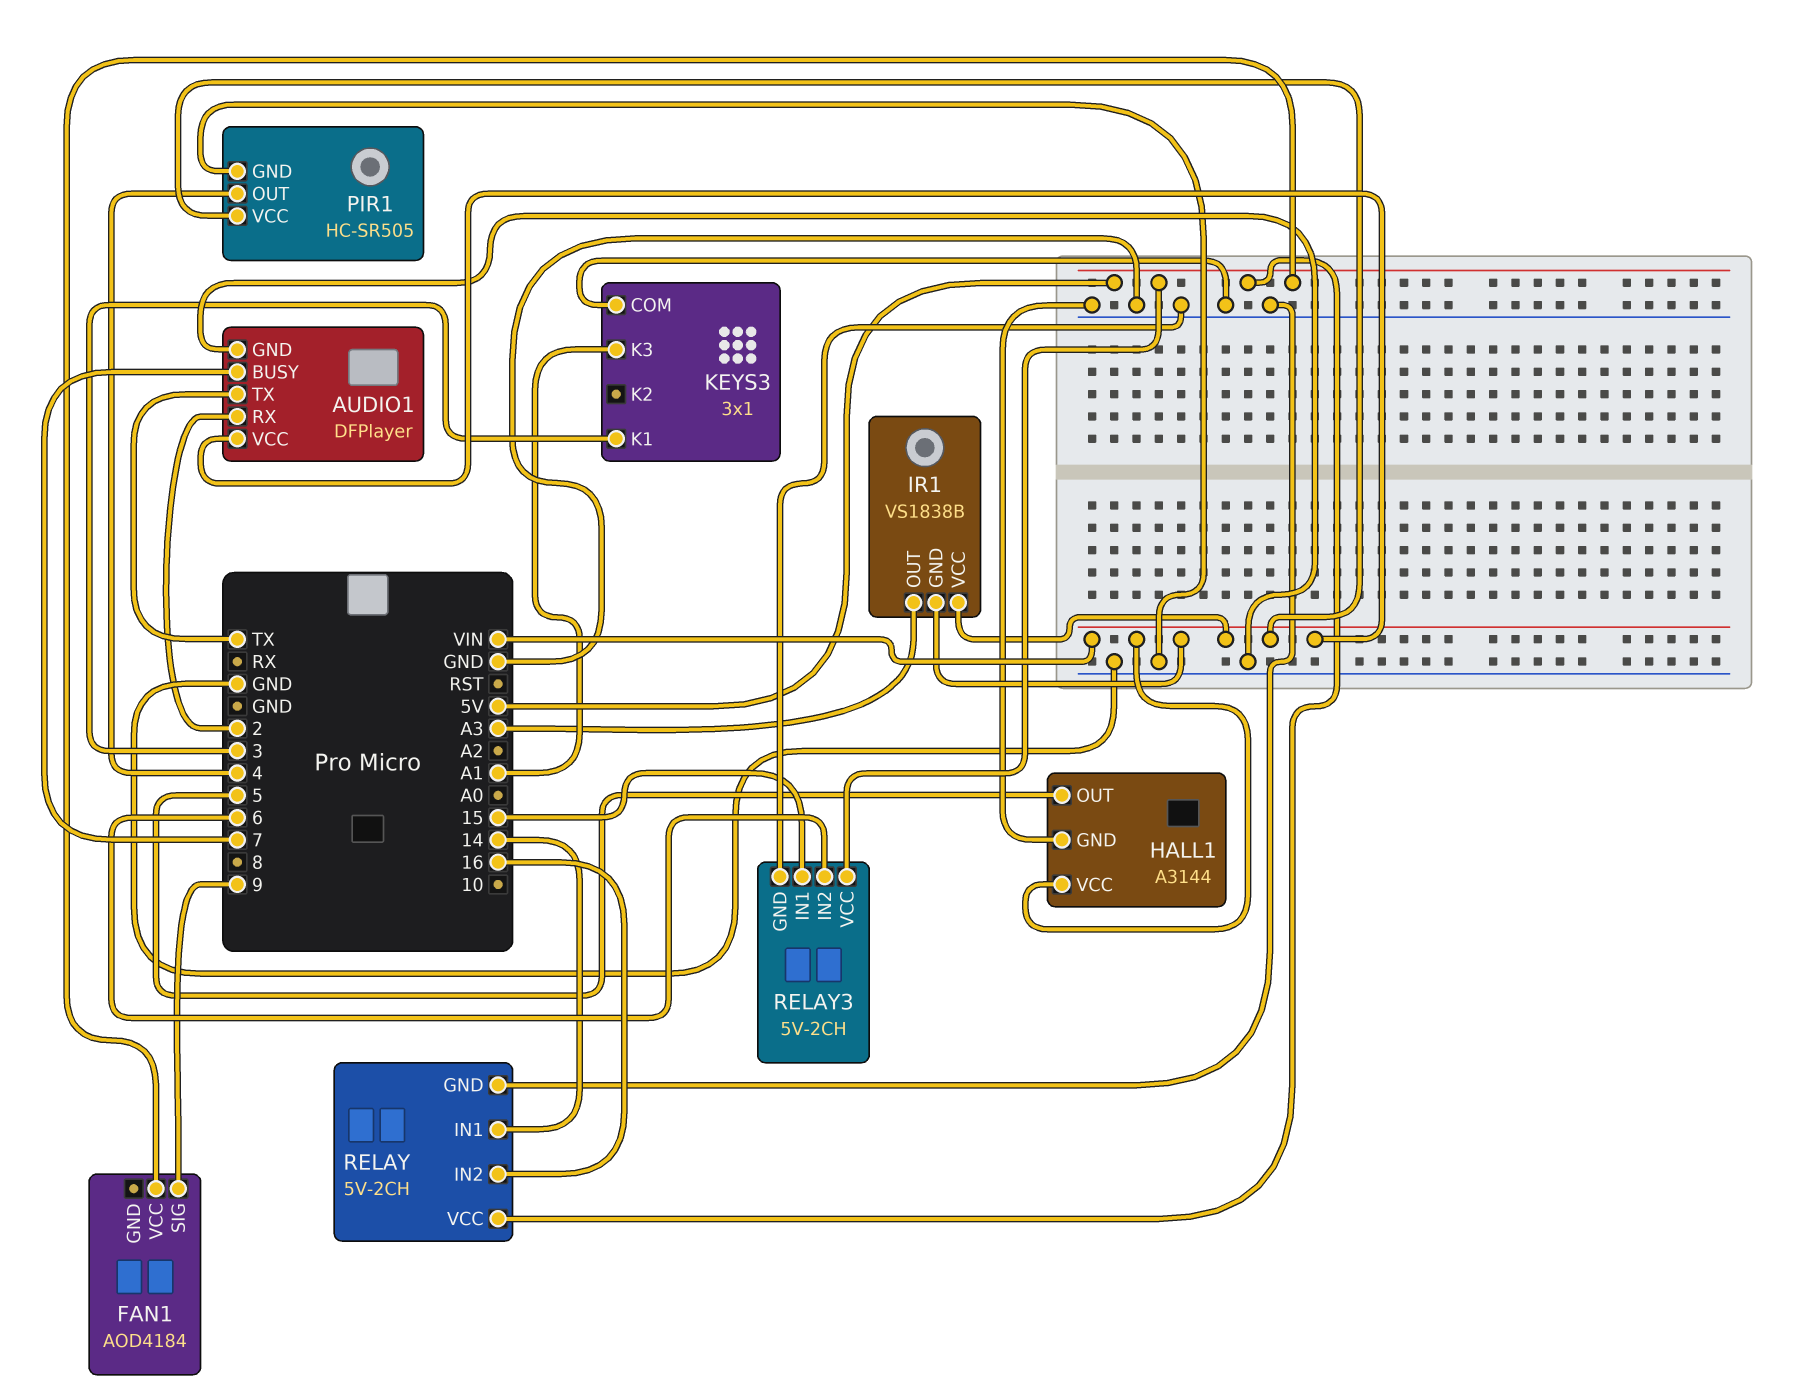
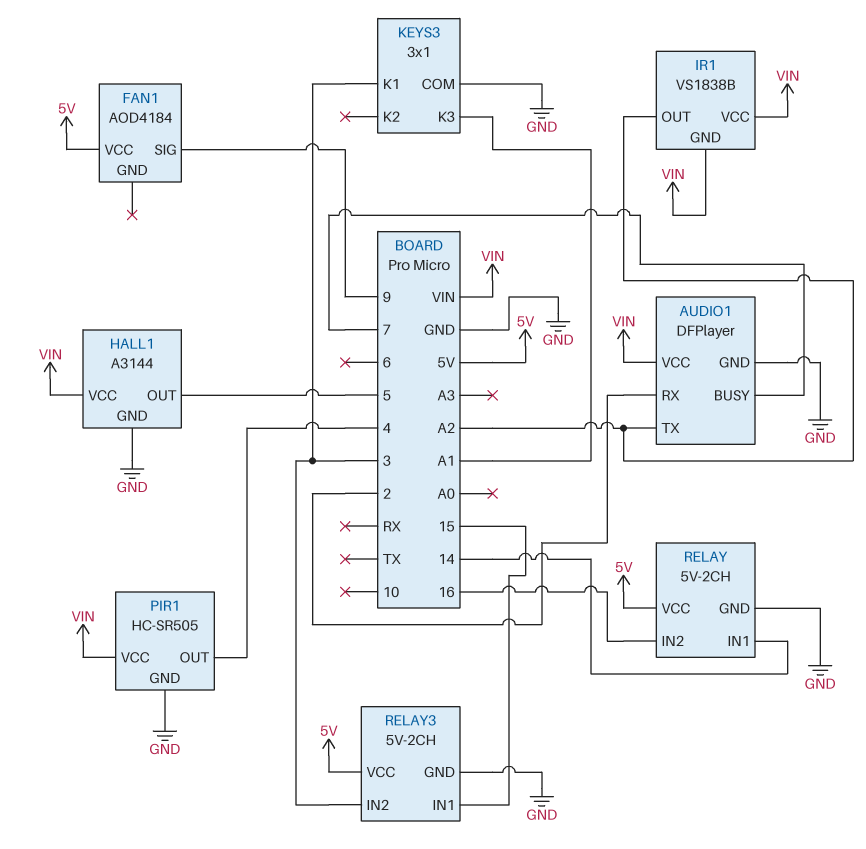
AUDIO1 pin TX: TX -> A2
IR1 pin OUT: A3 -> A2
RELAY3 pin IN2: 6 -> 3

